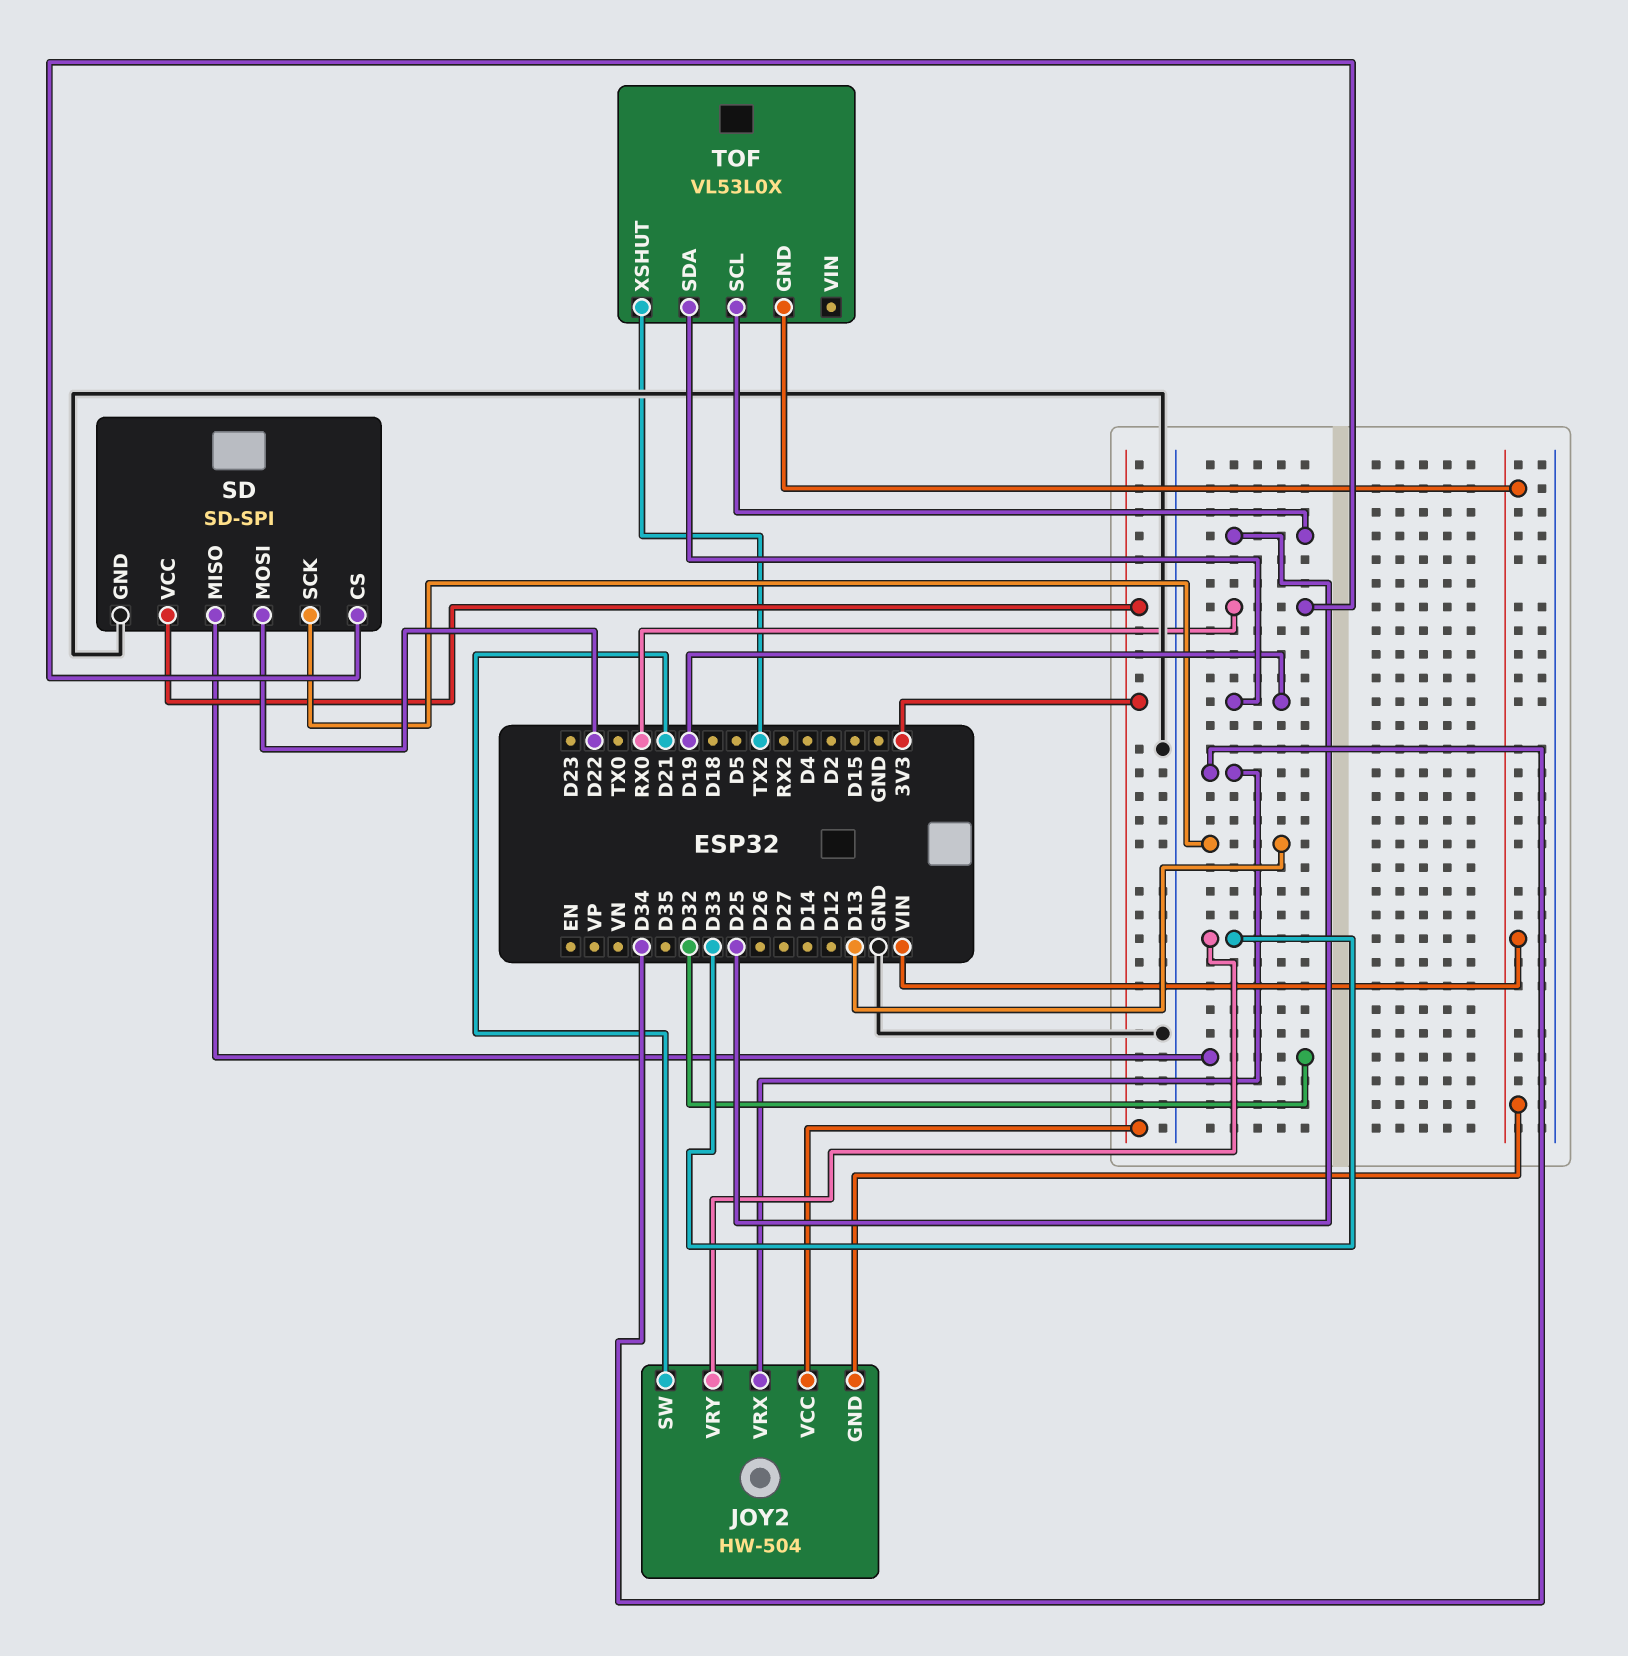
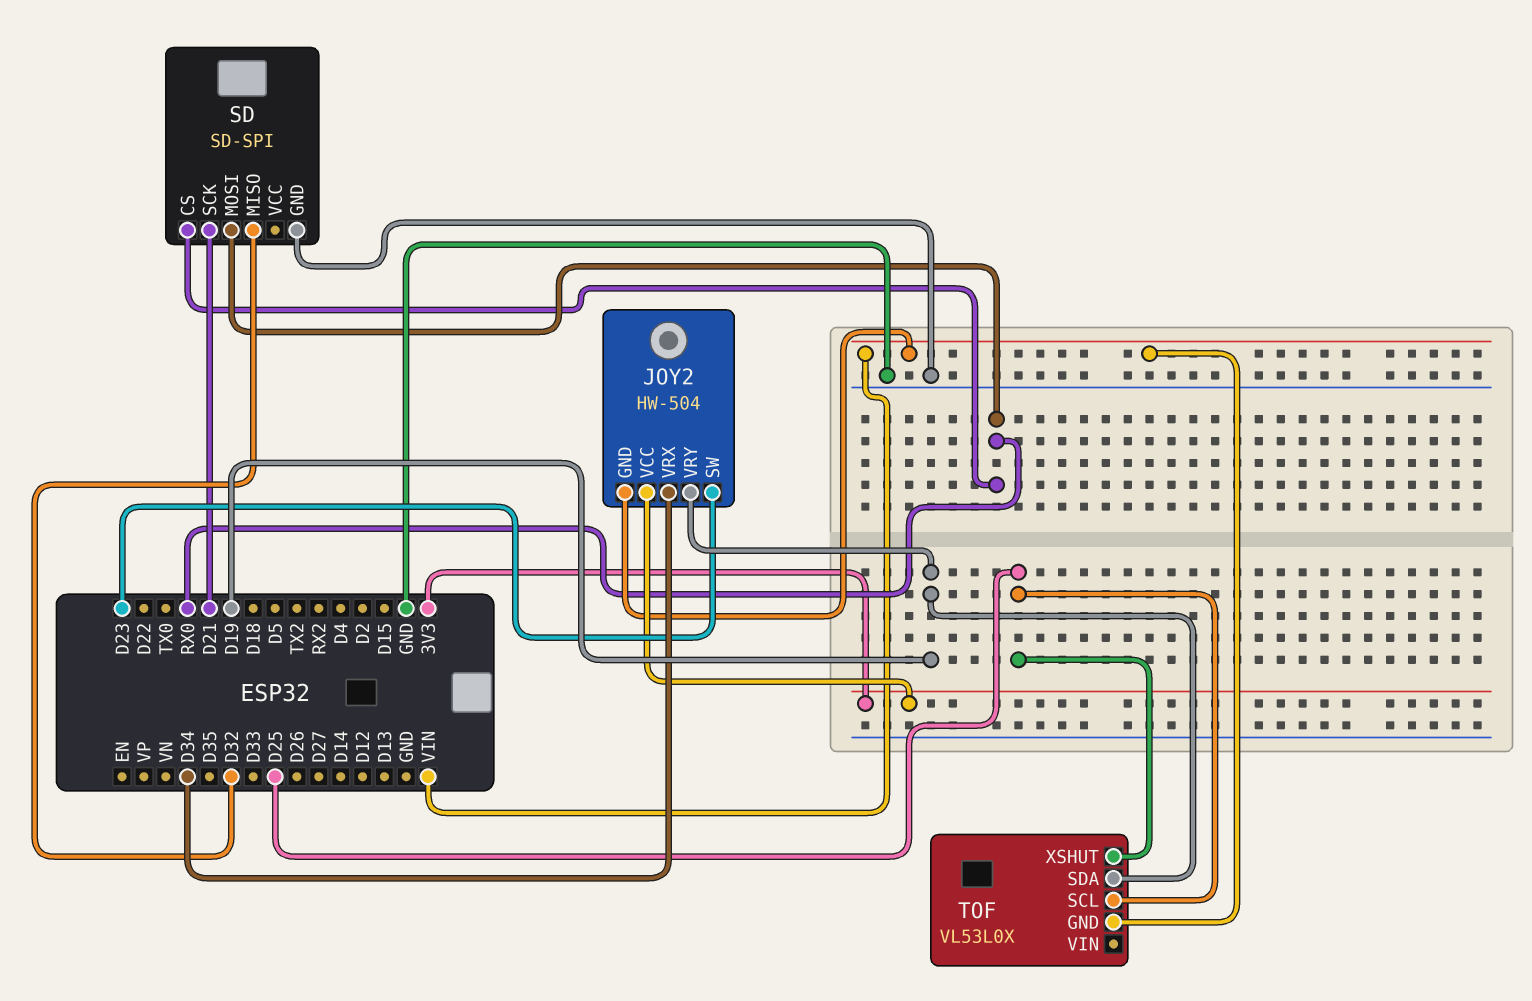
JOY2 pin SW: D21 -> D23
JOY2 pin VRY: D33 -> D19
SD pin MOSI: D22 -> RX0
SD pin SCK: D13 -> D21
SD pin VCC: 3V3 -> none
TOF pin XSHUT: TX2 -> D25

